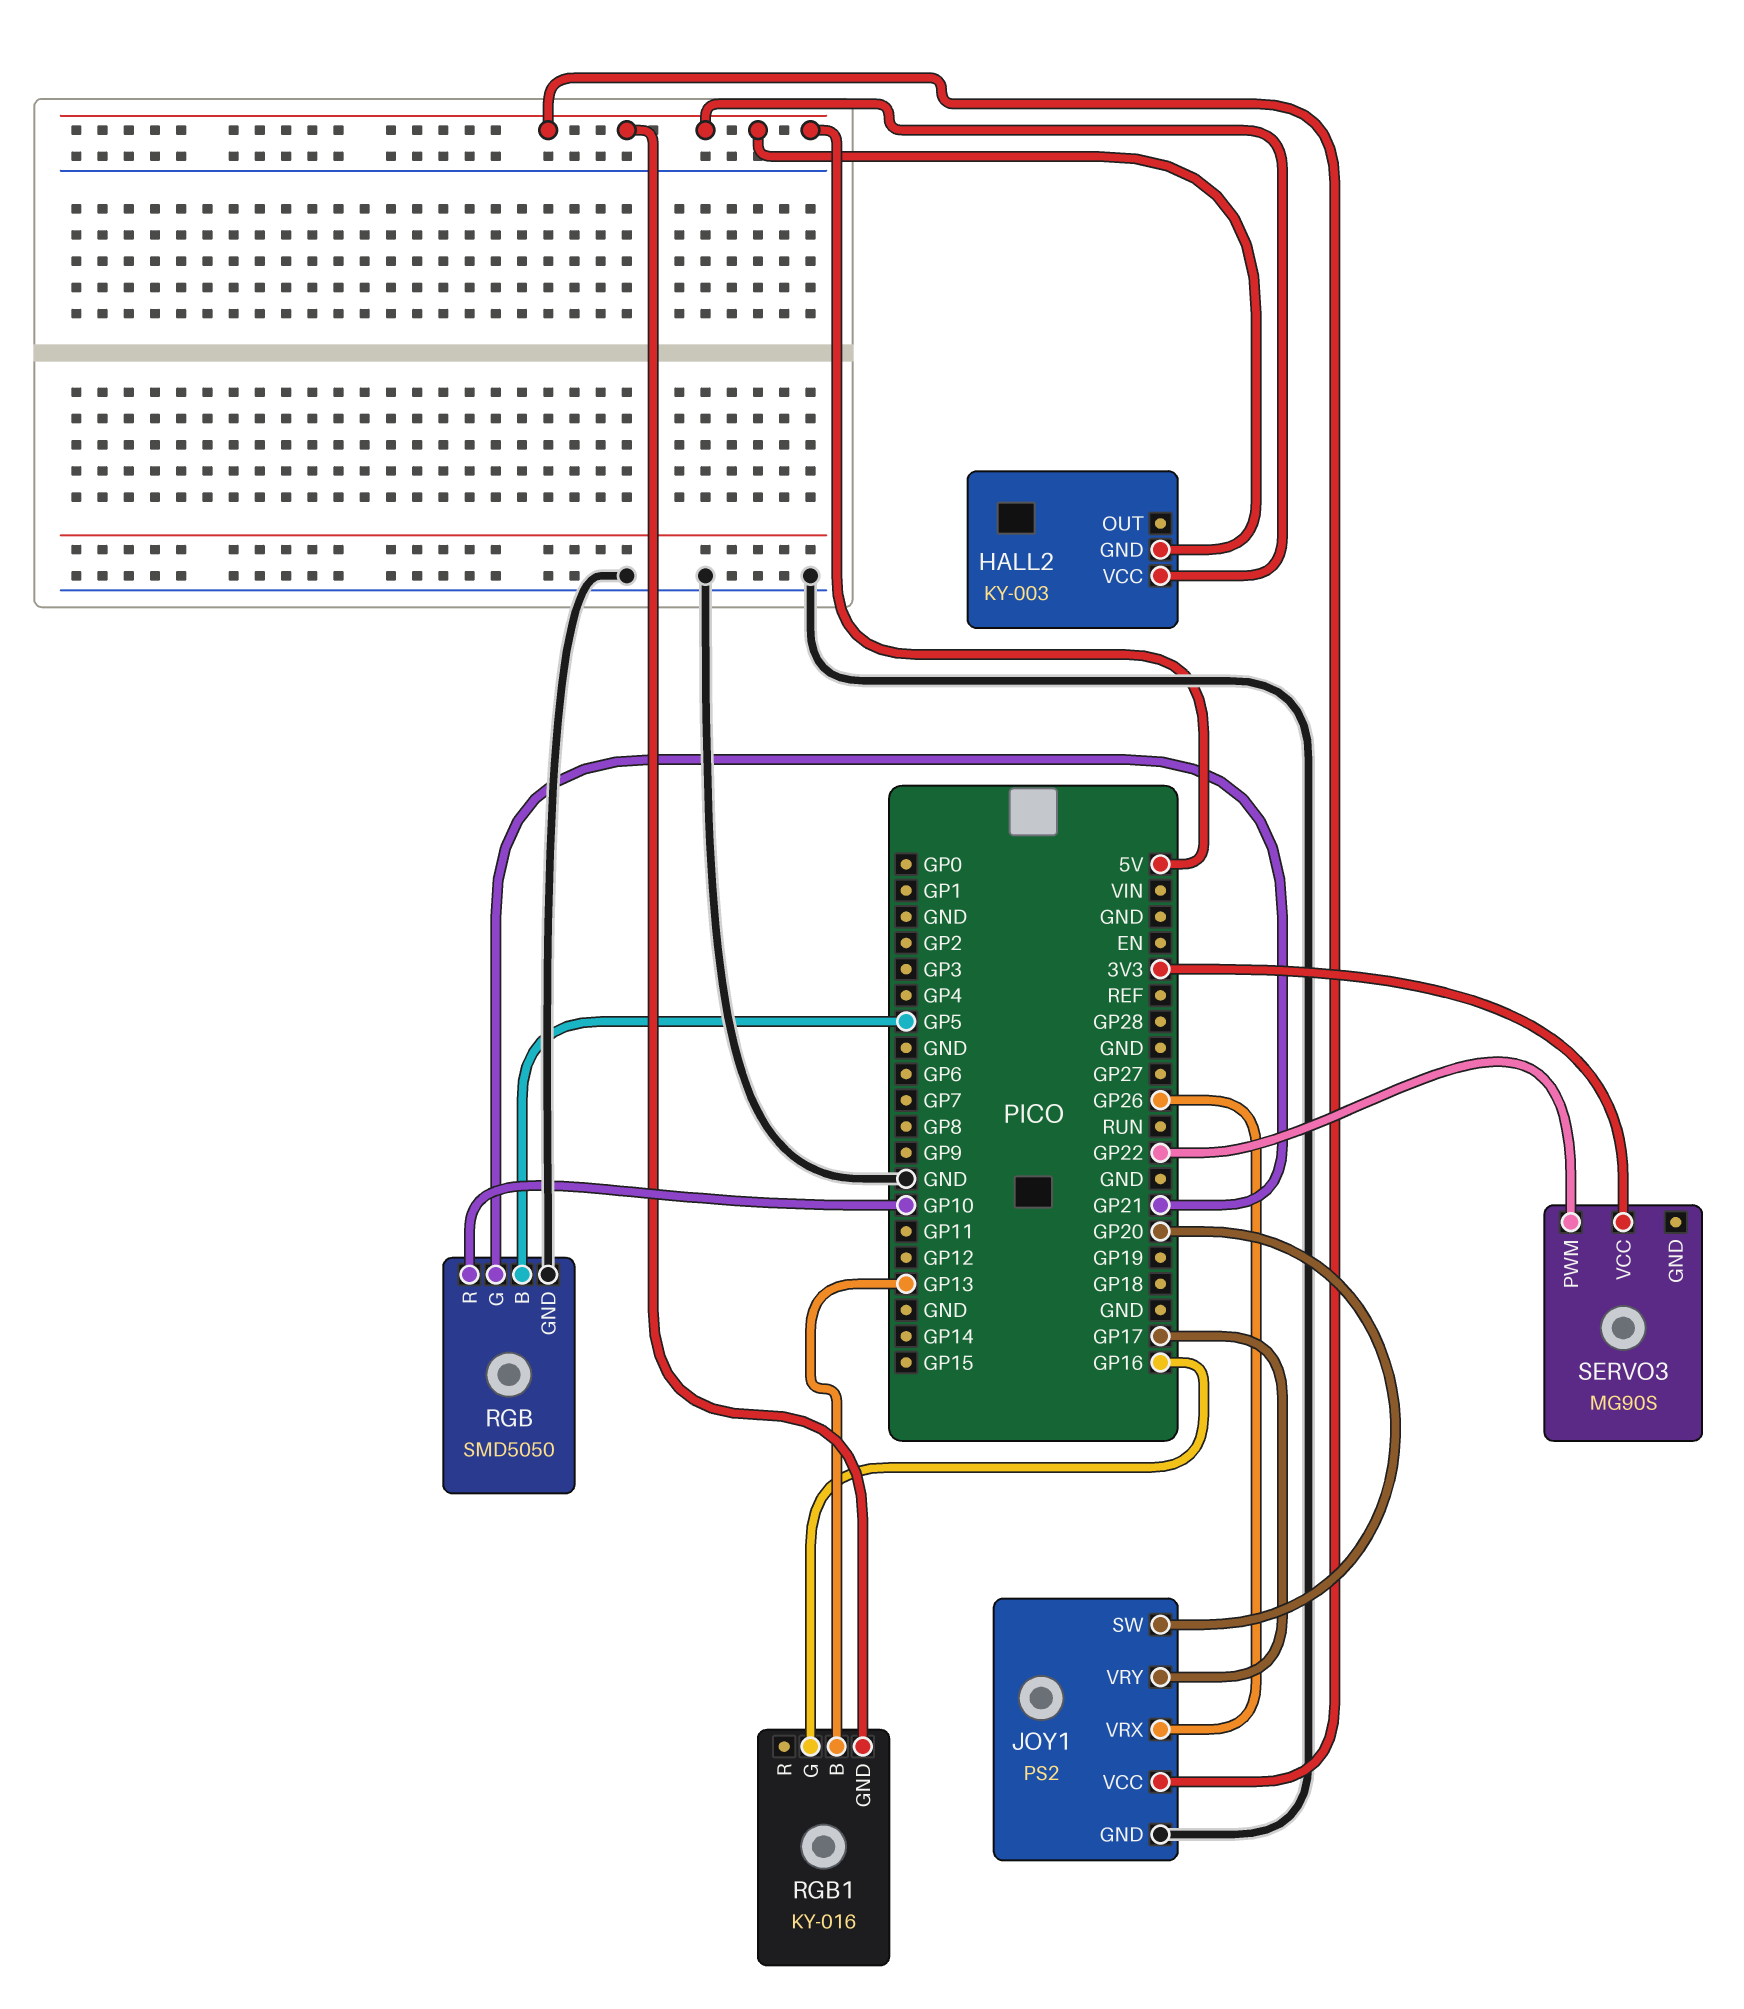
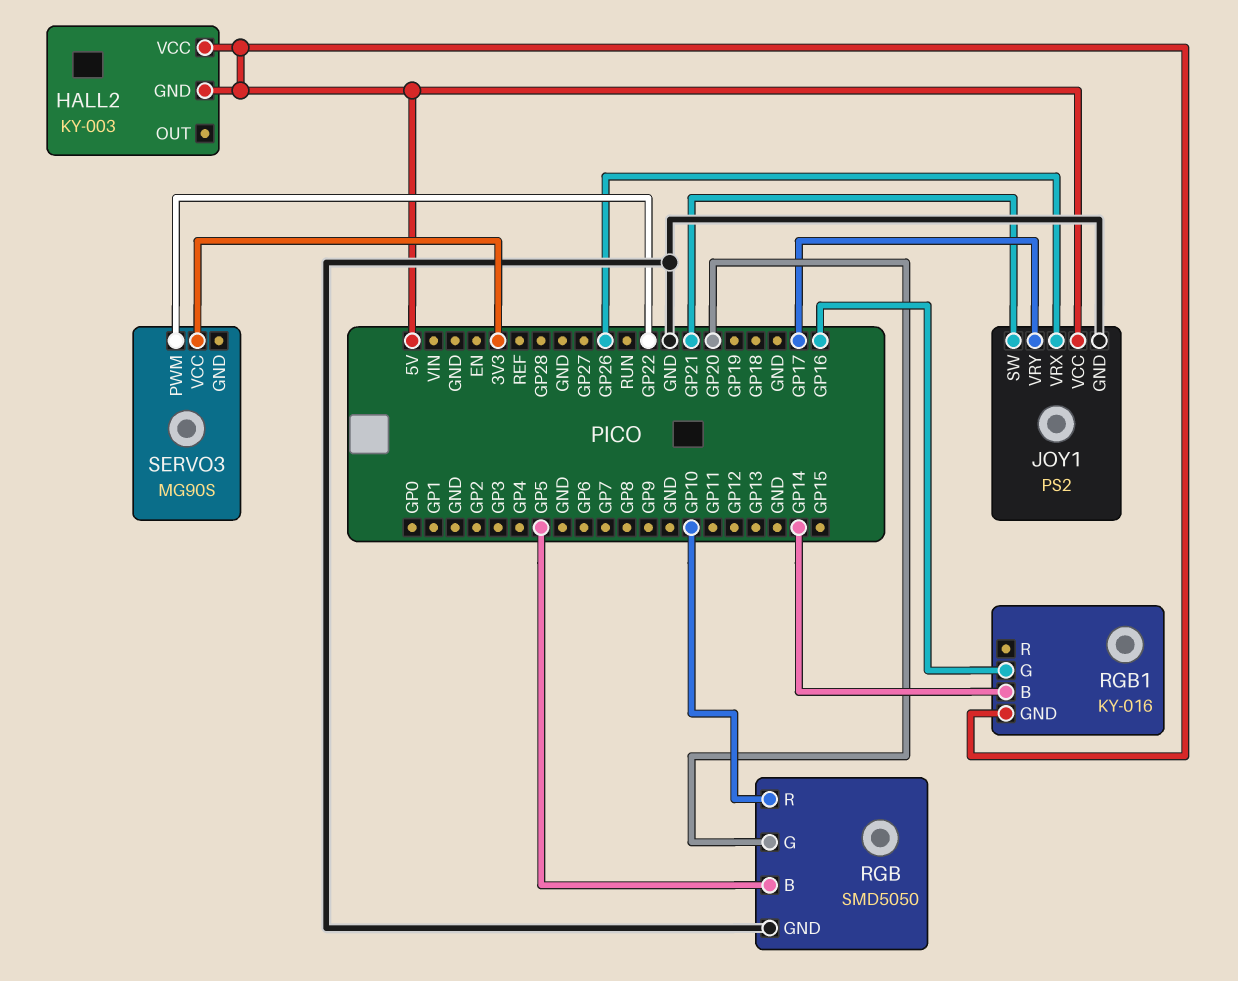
JOY1 pin SW: GP20 -> GP21
RGB pin G: GP21 -> GP20
RGB1 pin B: GP13 -> GP14

